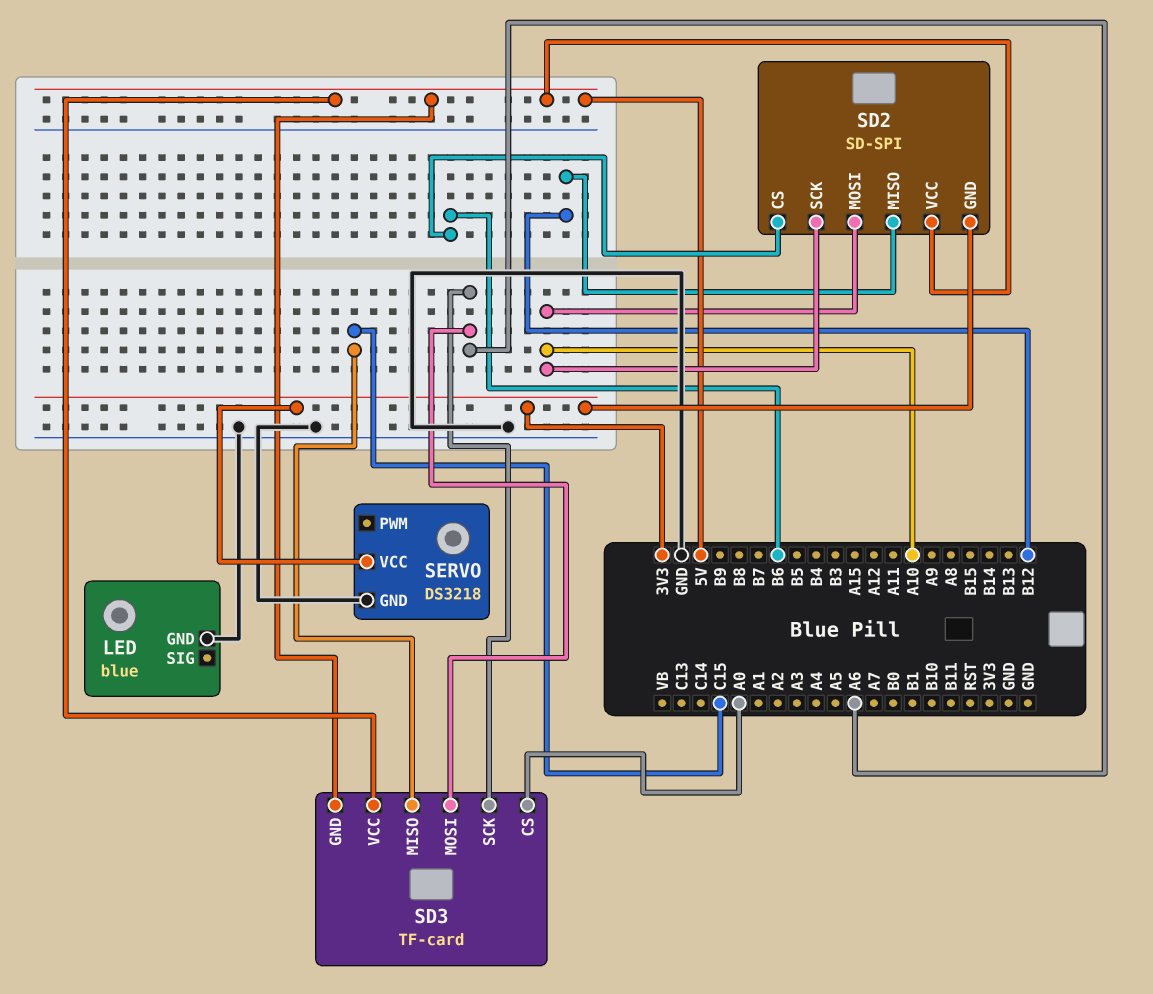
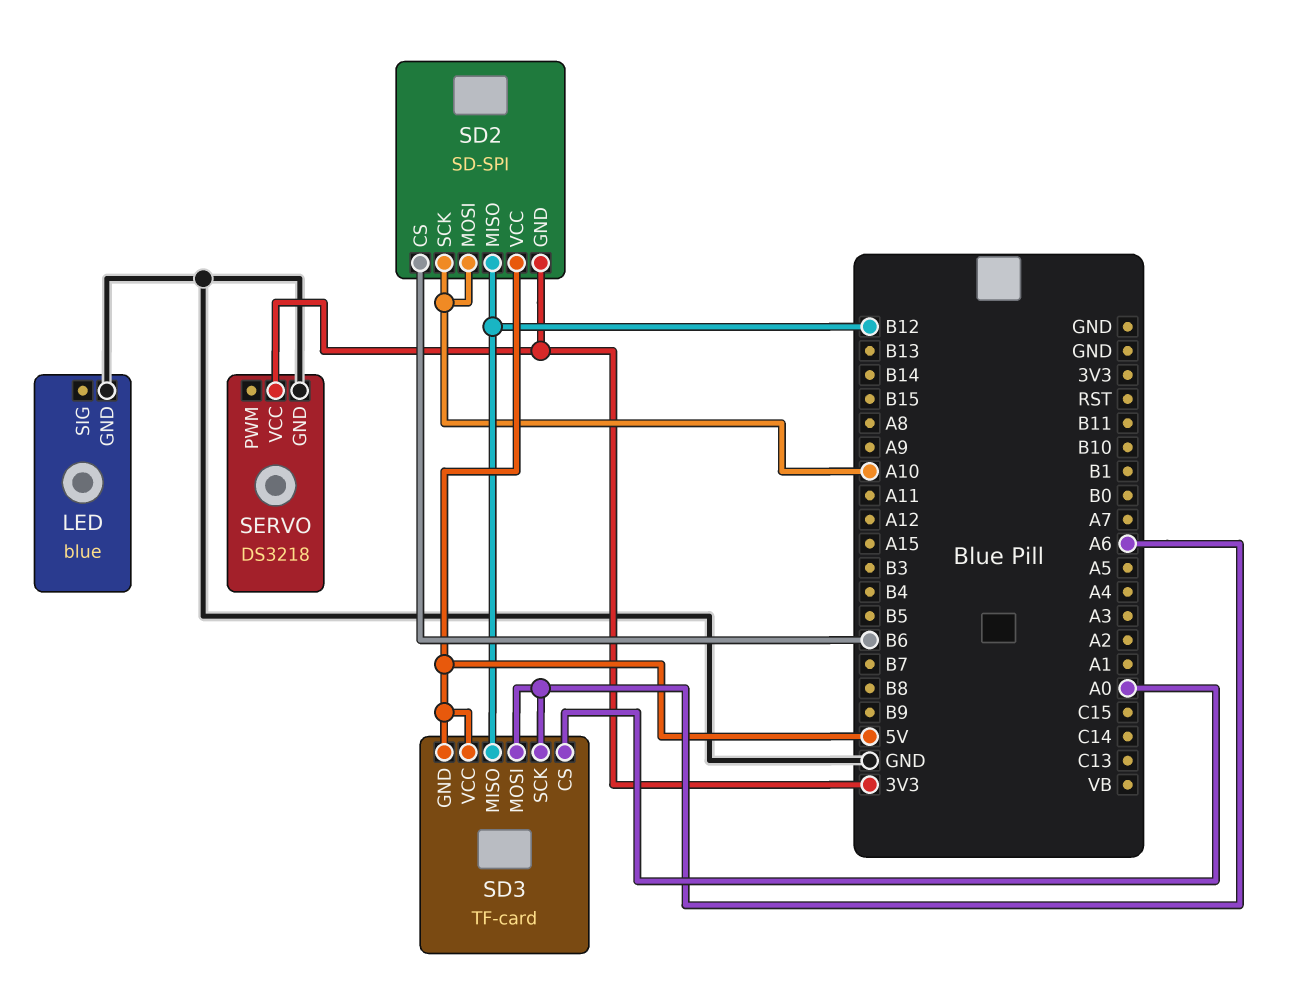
SD3 pin MISO: C15 -> B12

